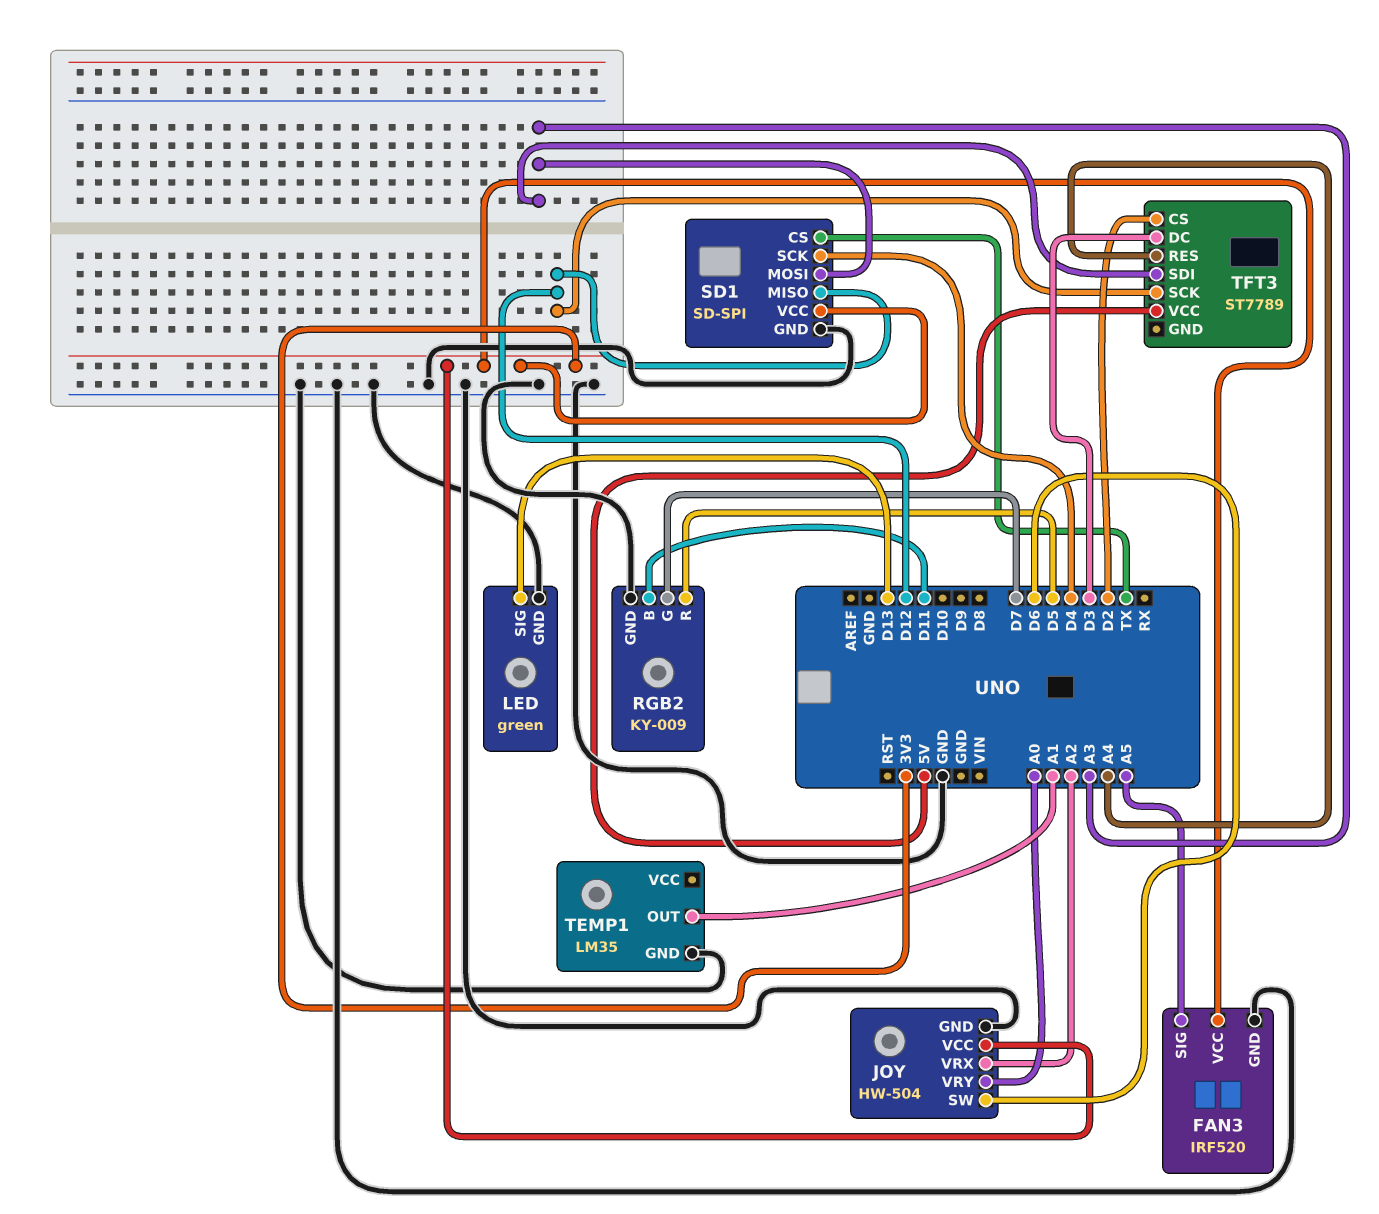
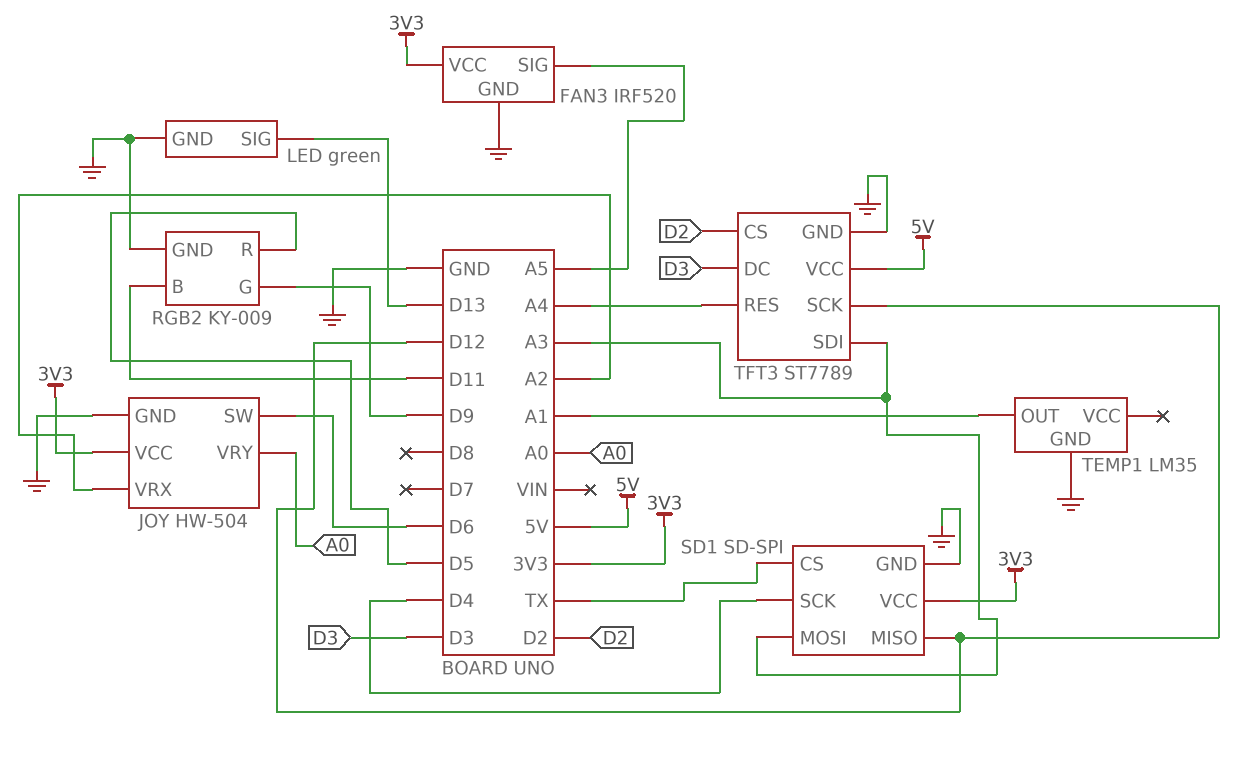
RGB2 pin G: D7 -> D9
TFT3 pin GND: none -> GND

